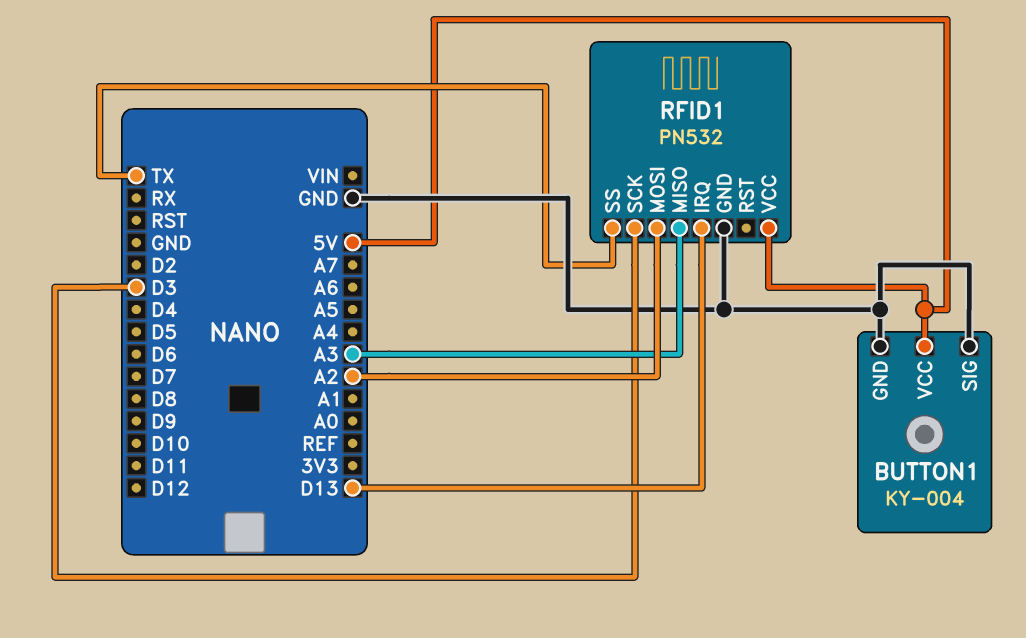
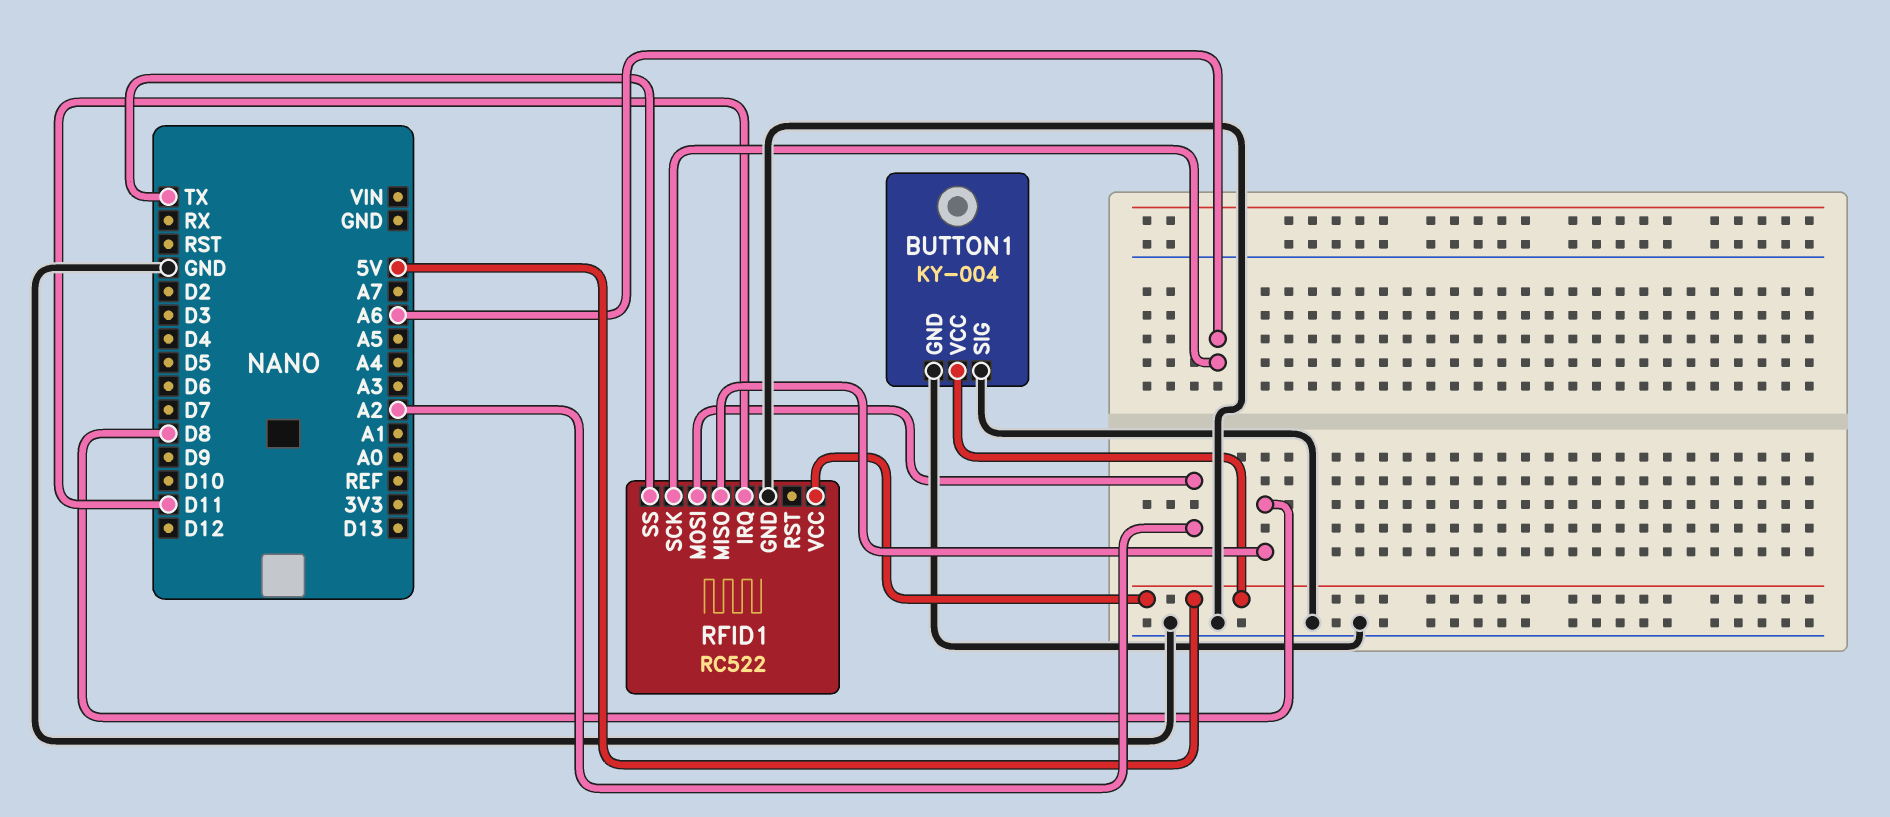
RFID1: PN532 -> RC522
RFID1 pin IRQ: D13 -> D11
RFID1 pin MISO: A3 -> D8
RFID1 pin SCK: D3 -> A6

